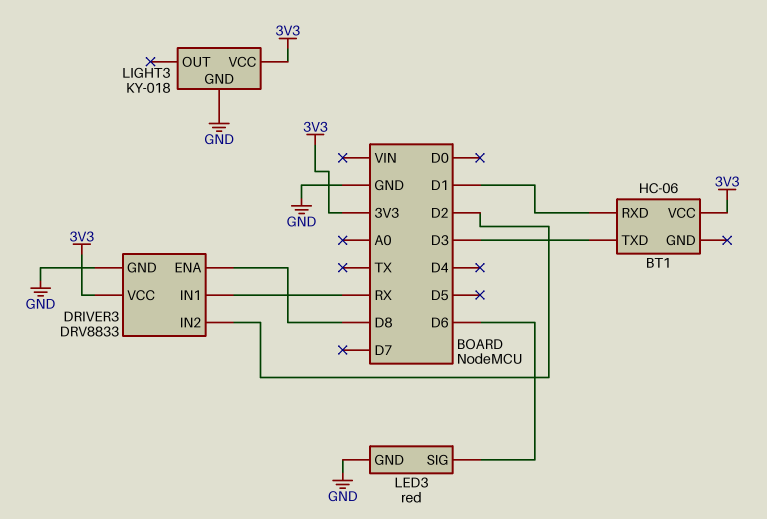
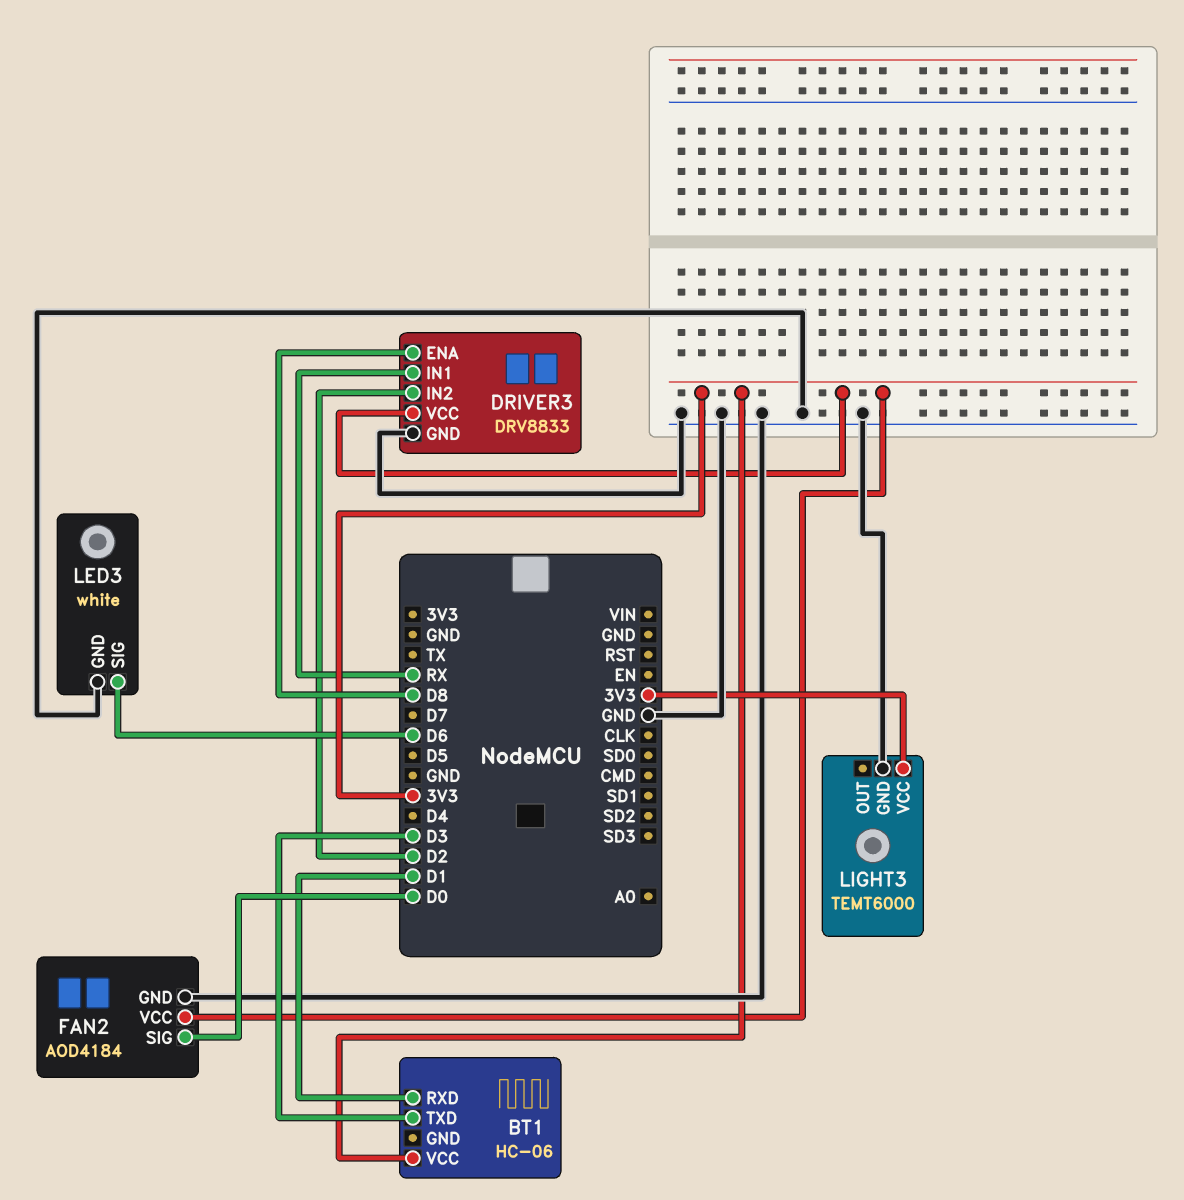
FAN2: none -> AOD4184
FAN2 pin GND: none -> GND
FAN2 pin SIG: none -> D0
FAN2 pin VCC: none -> 3V3
LED3: red -> white
LIGHT3: KY-018 -> TEMT6000

